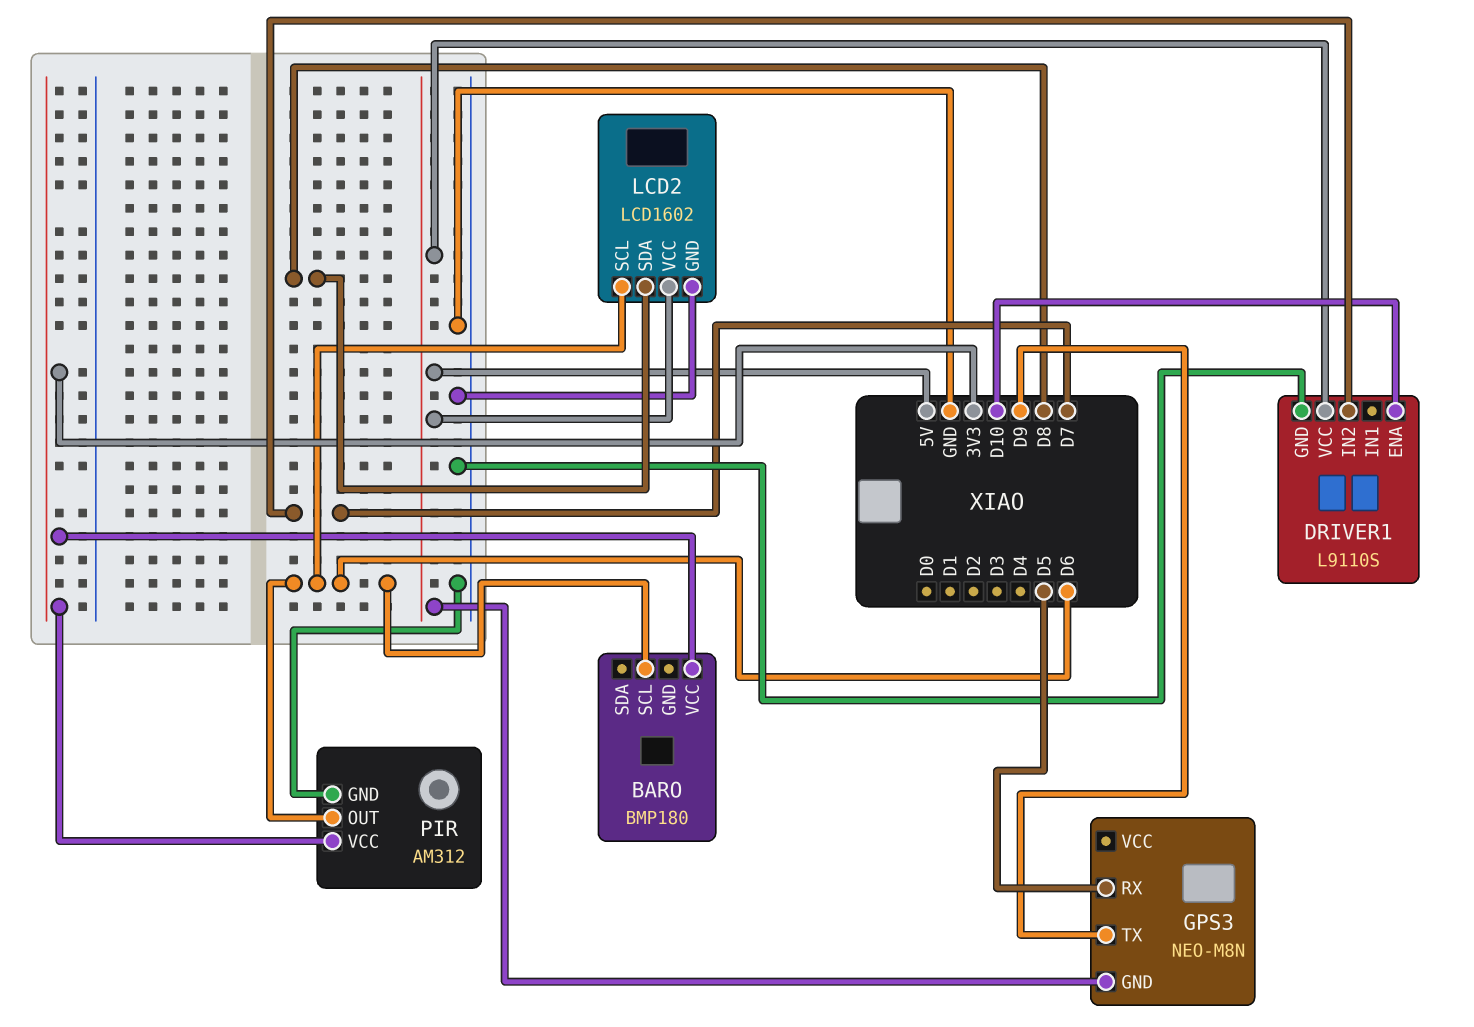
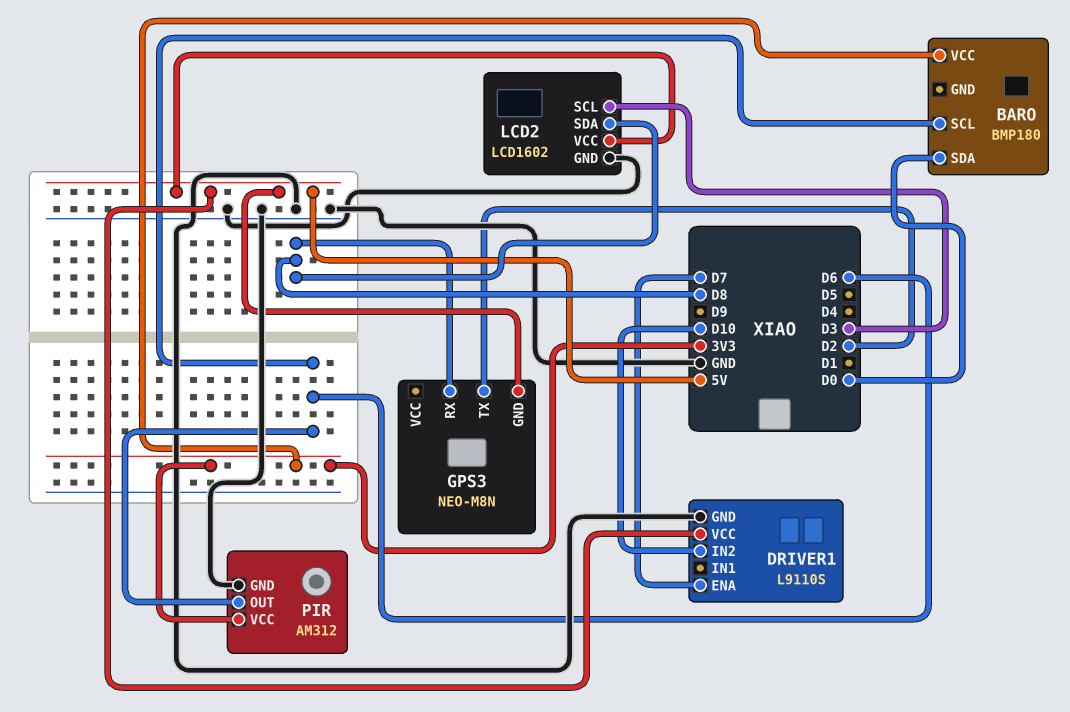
BARO pin SDA: none -> D0
DRIVER1 pin ENA: D10 -> D7
DRIVER1 pin IN2: D7 -> D10
GPS3 pin RX: D5 -> D8
GPS3 pin TX: D9 -> D2
LCD2 pin SCL: D6 -> D3

